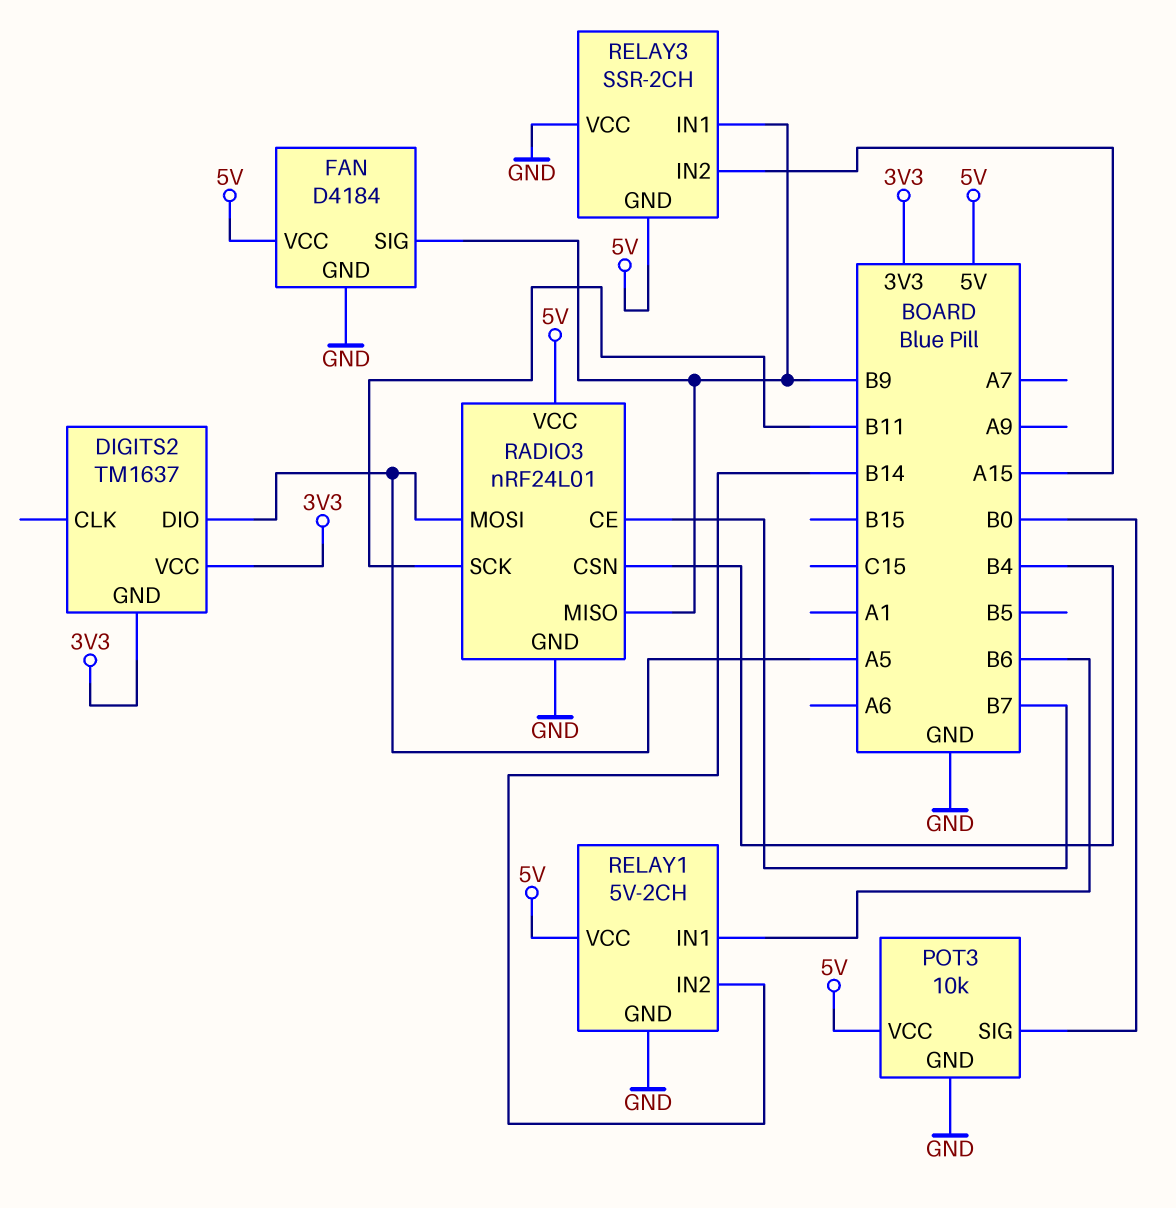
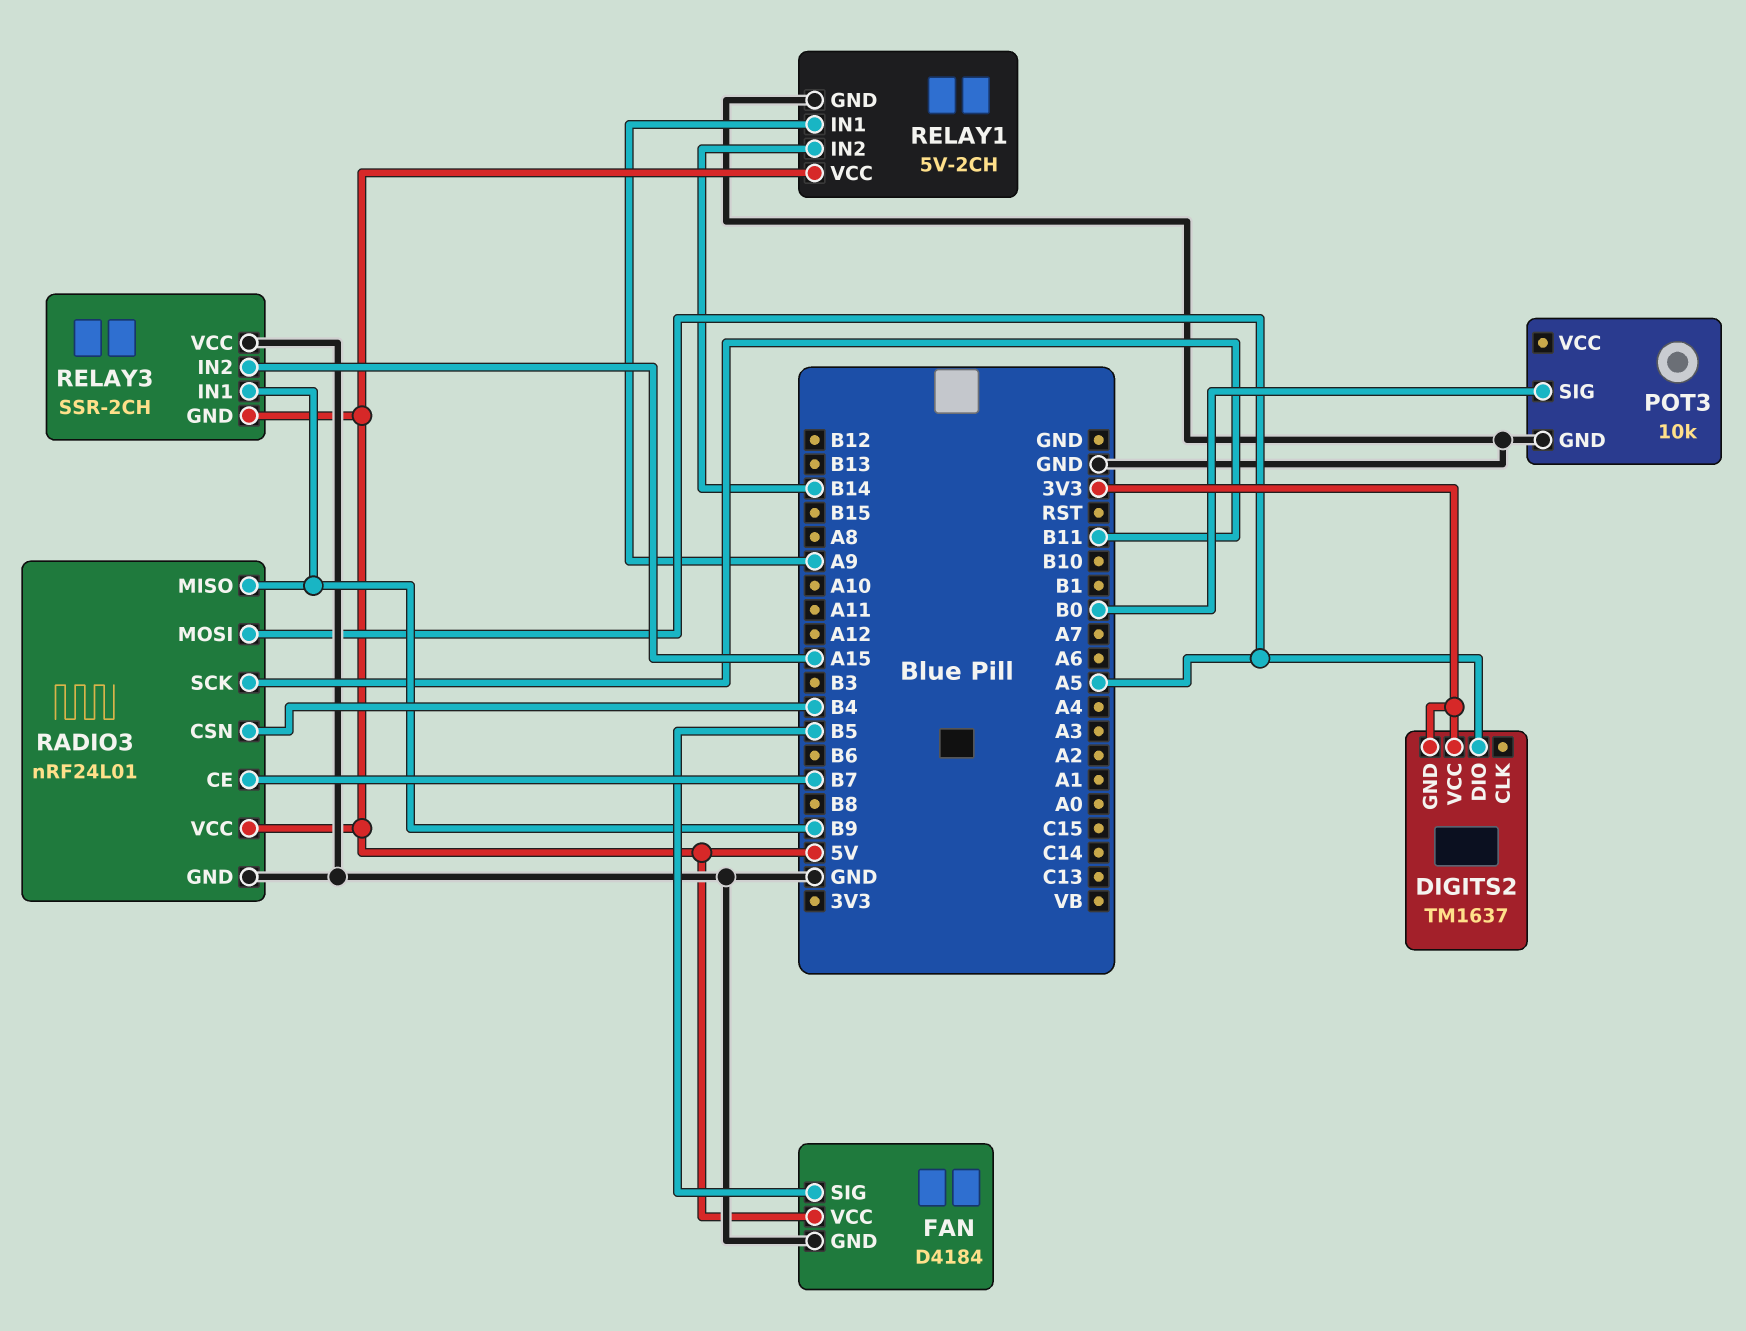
FAN pin SIG: B9 -> B5
POT3 pin VCC: 5V -> none
RELAY1 pin IN1: B6 -> A9

